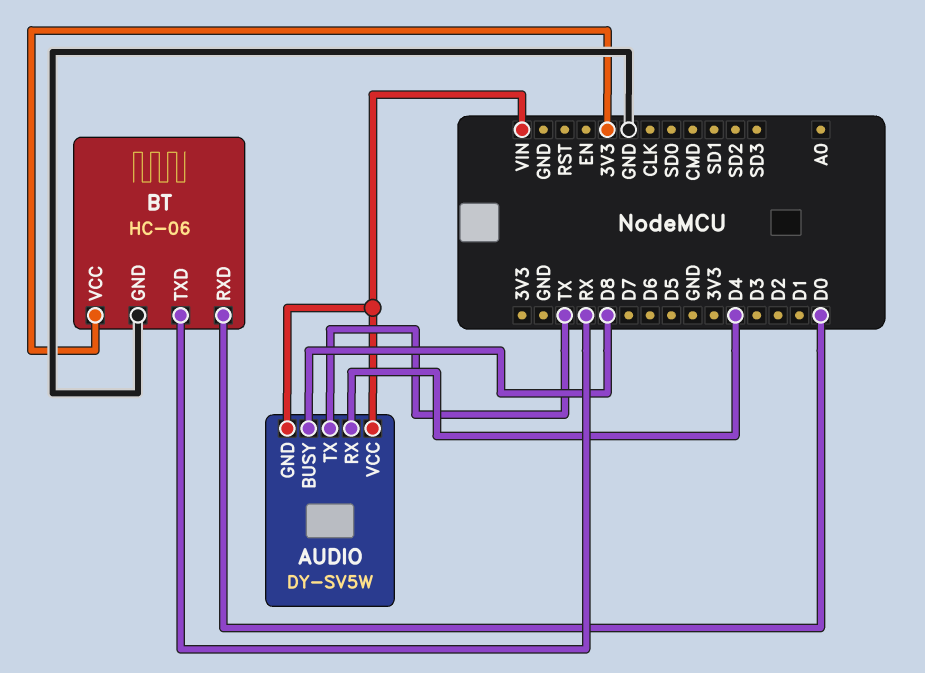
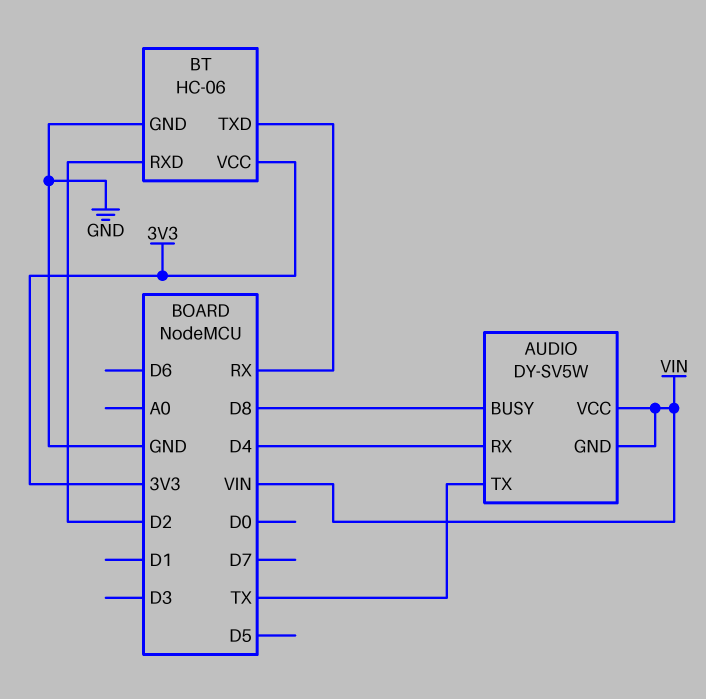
BT pin RXD: D0 -> D2

